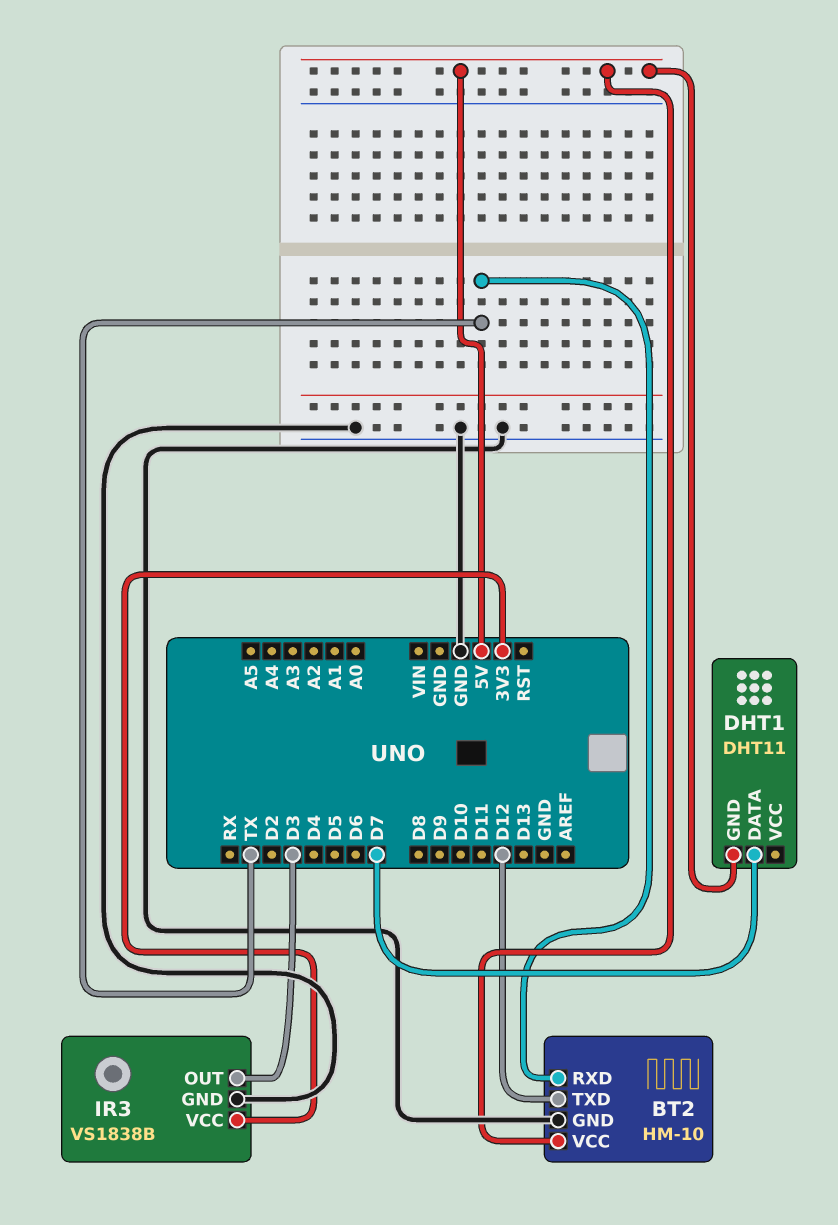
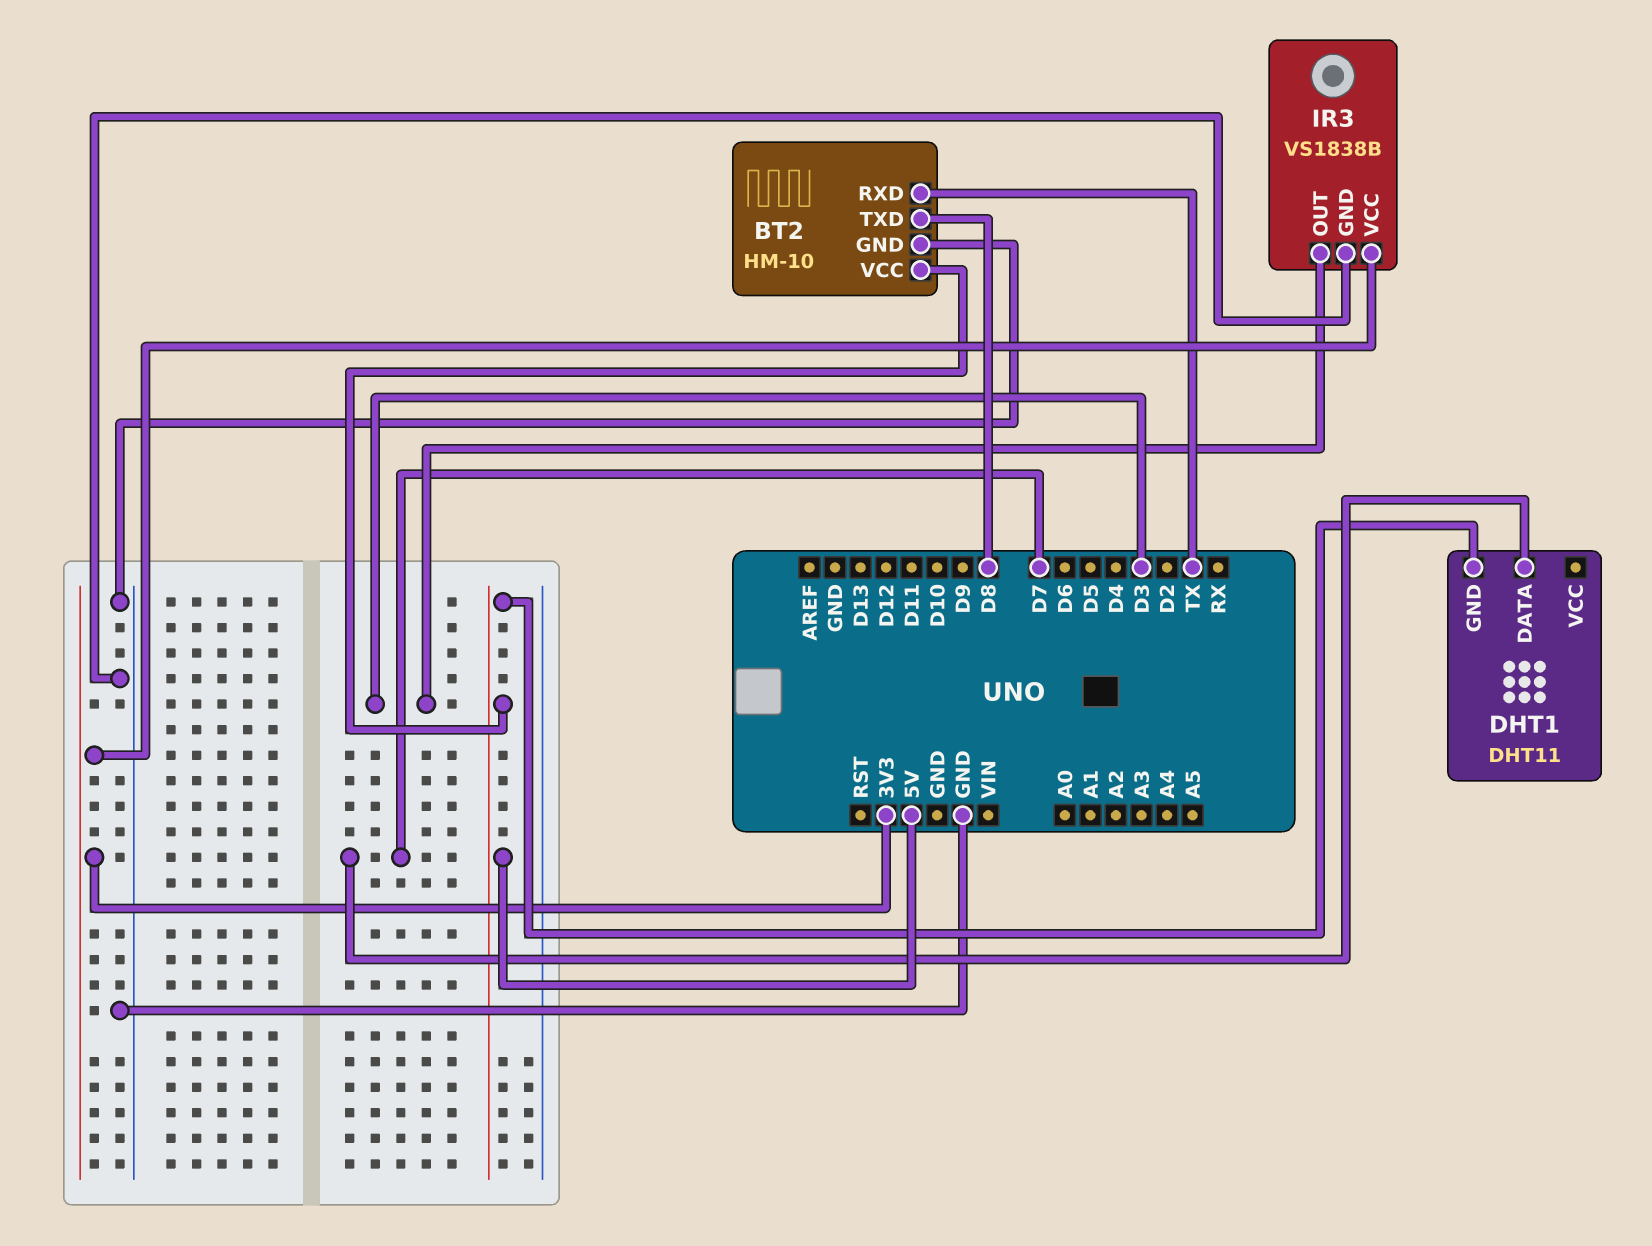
BT2 pin TXD: D12 -> D8

